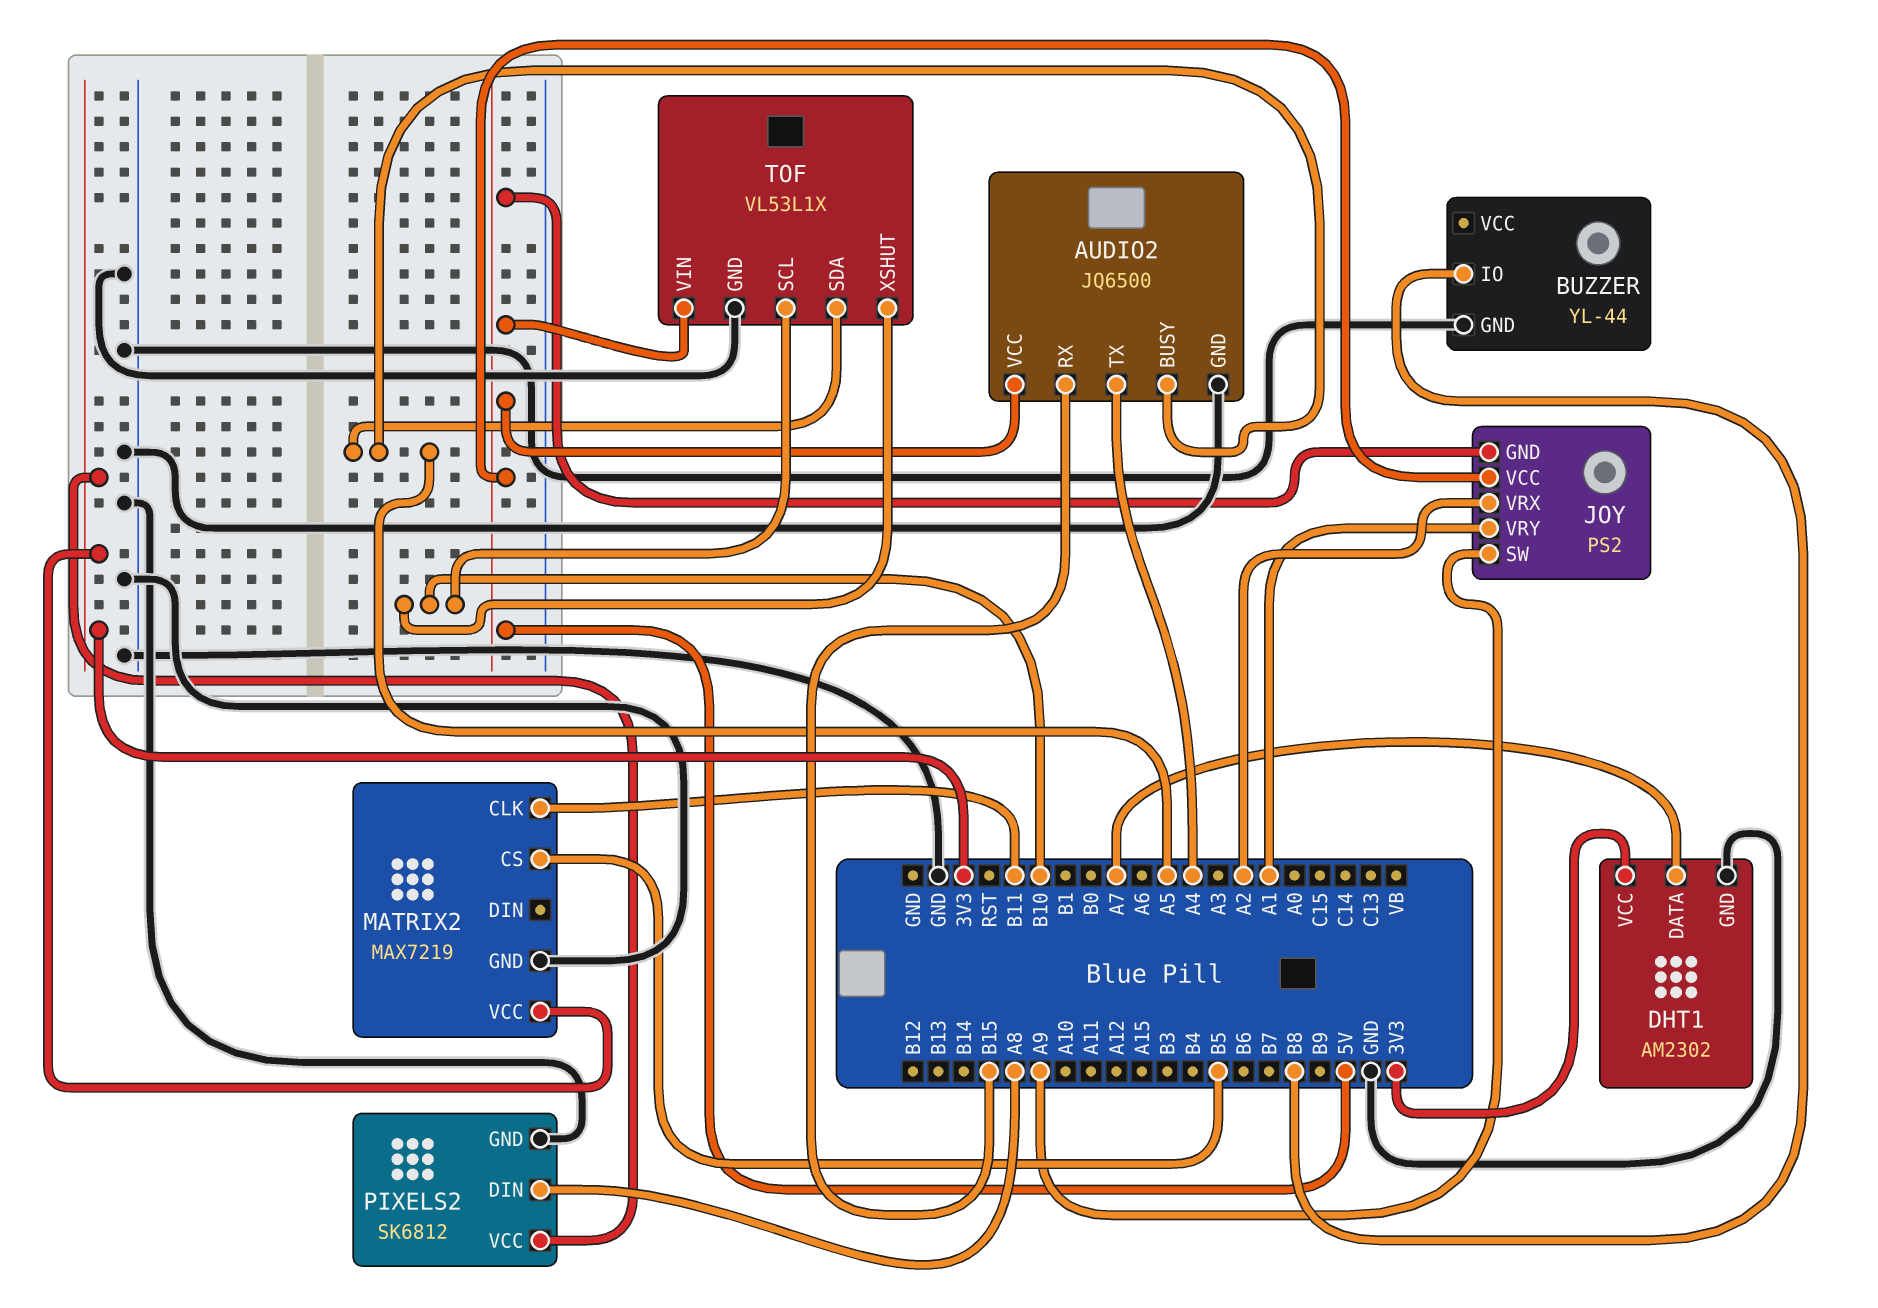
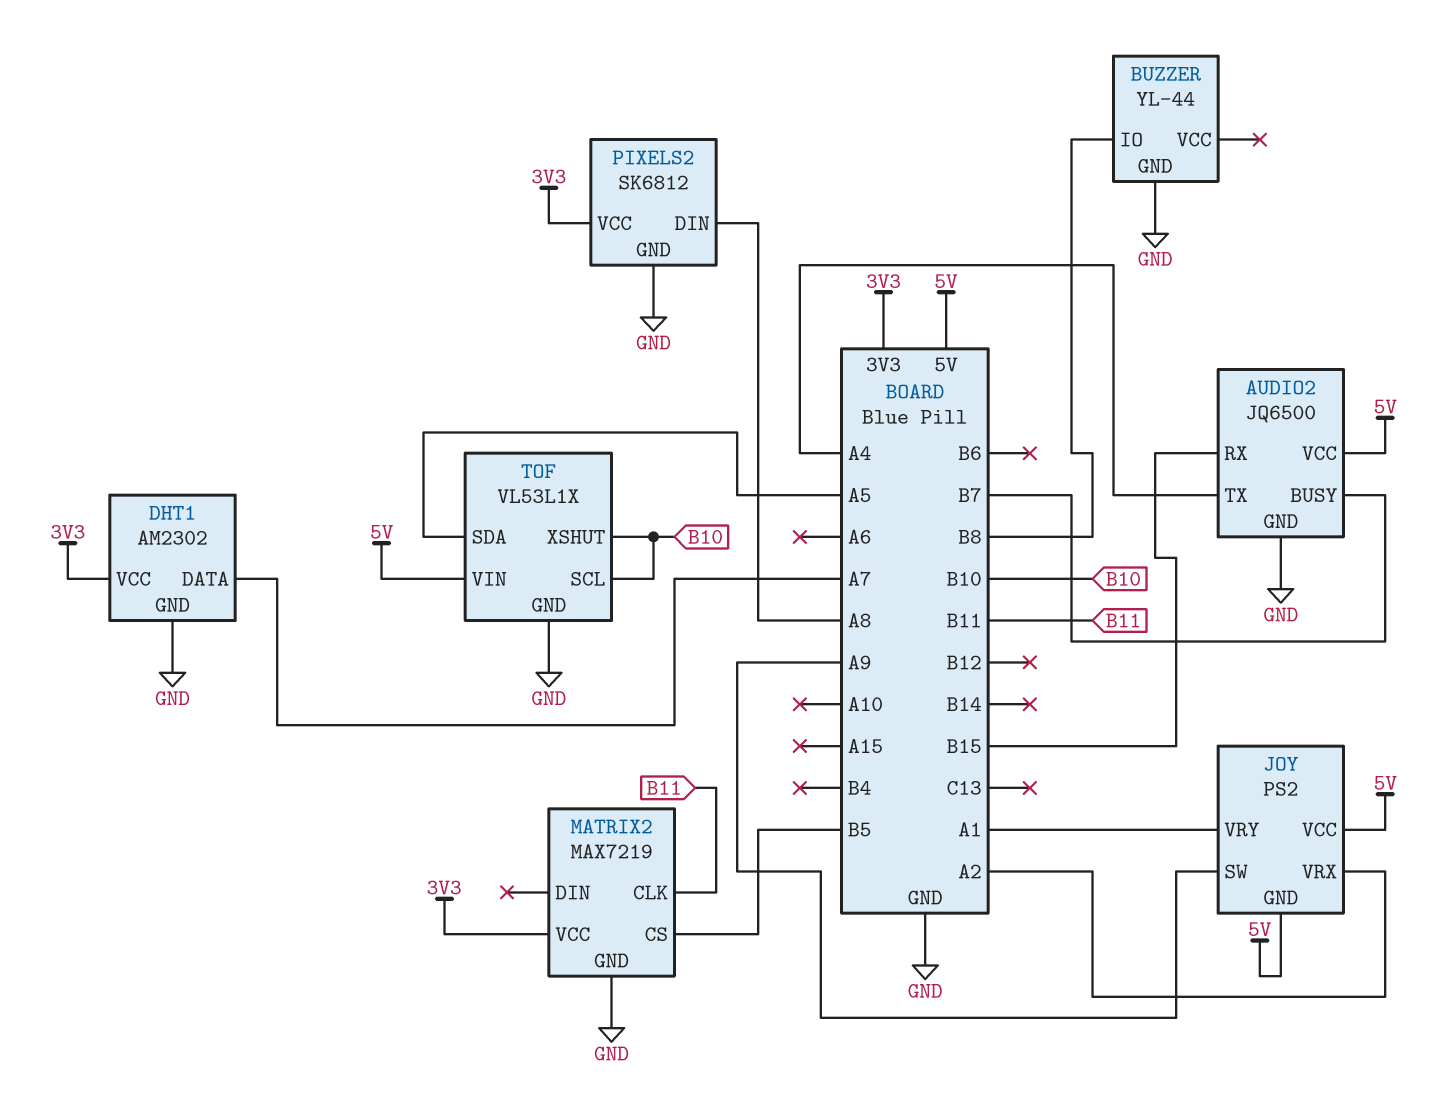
AUDIO2 pin BUSY: A5 -> B7

